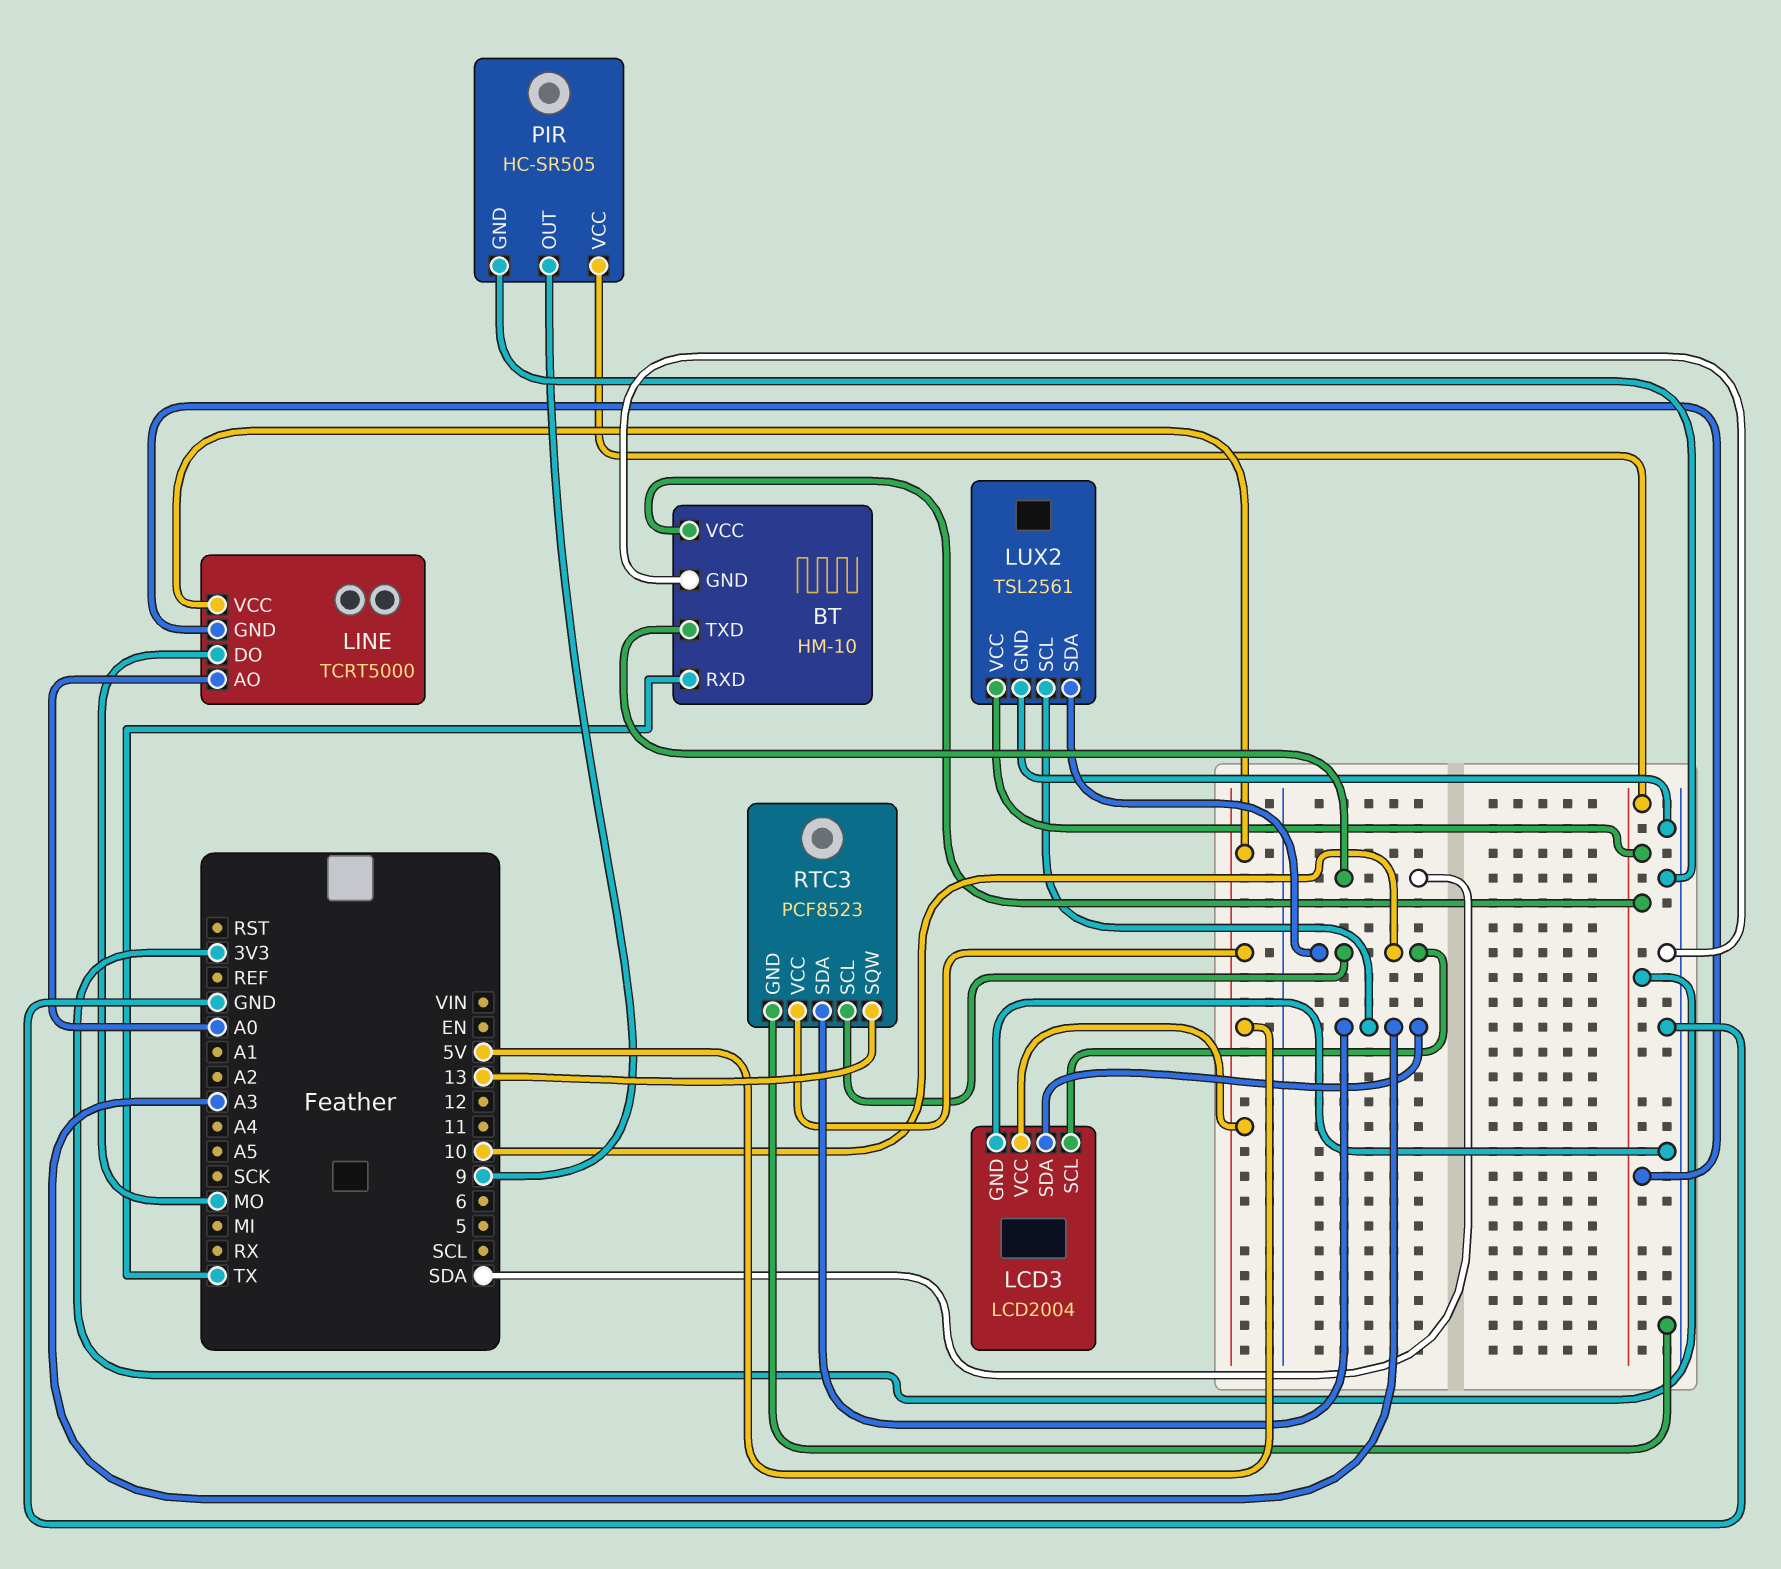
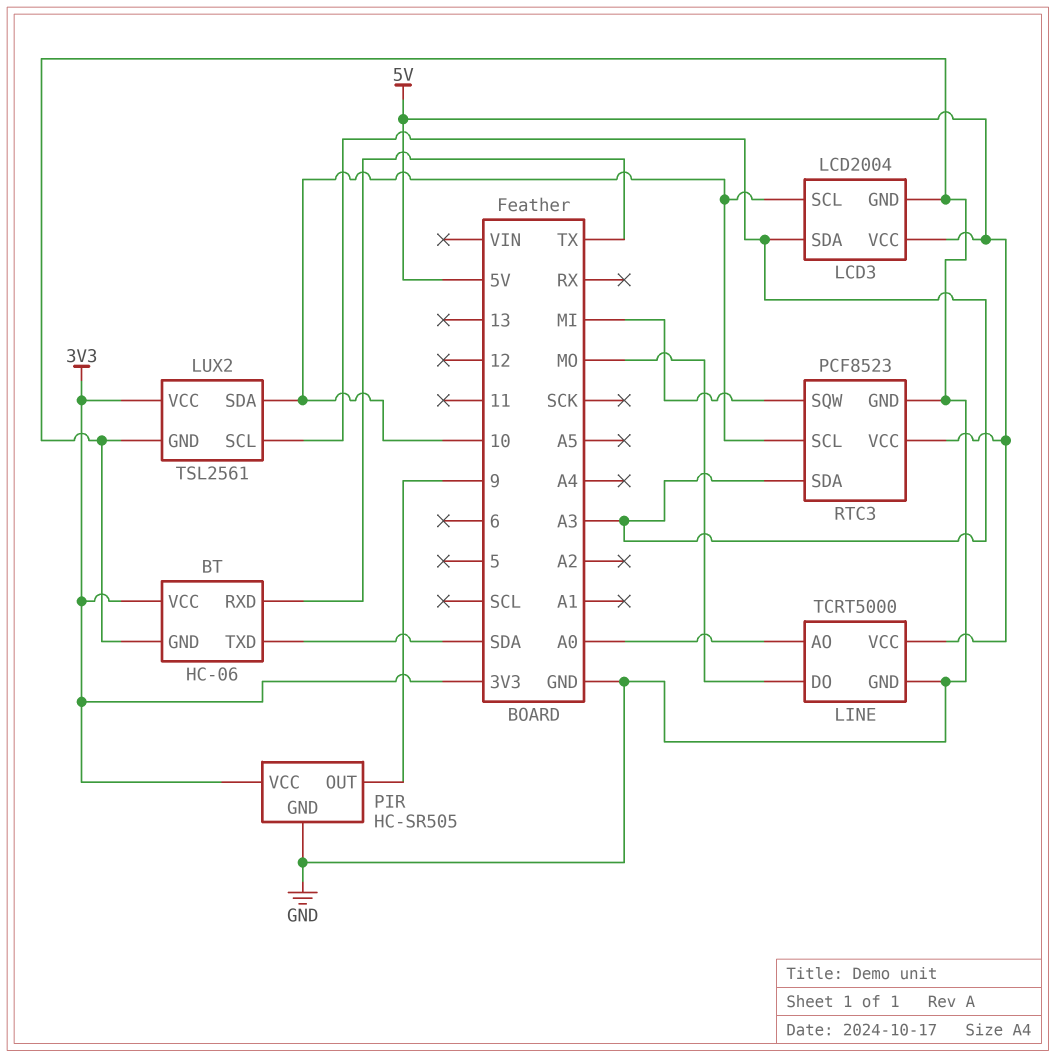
BT: HM-10 -> HC-06
LINE pin GND: 3V3 -> GND
RTC3 pin SQW: 13 -> MI

